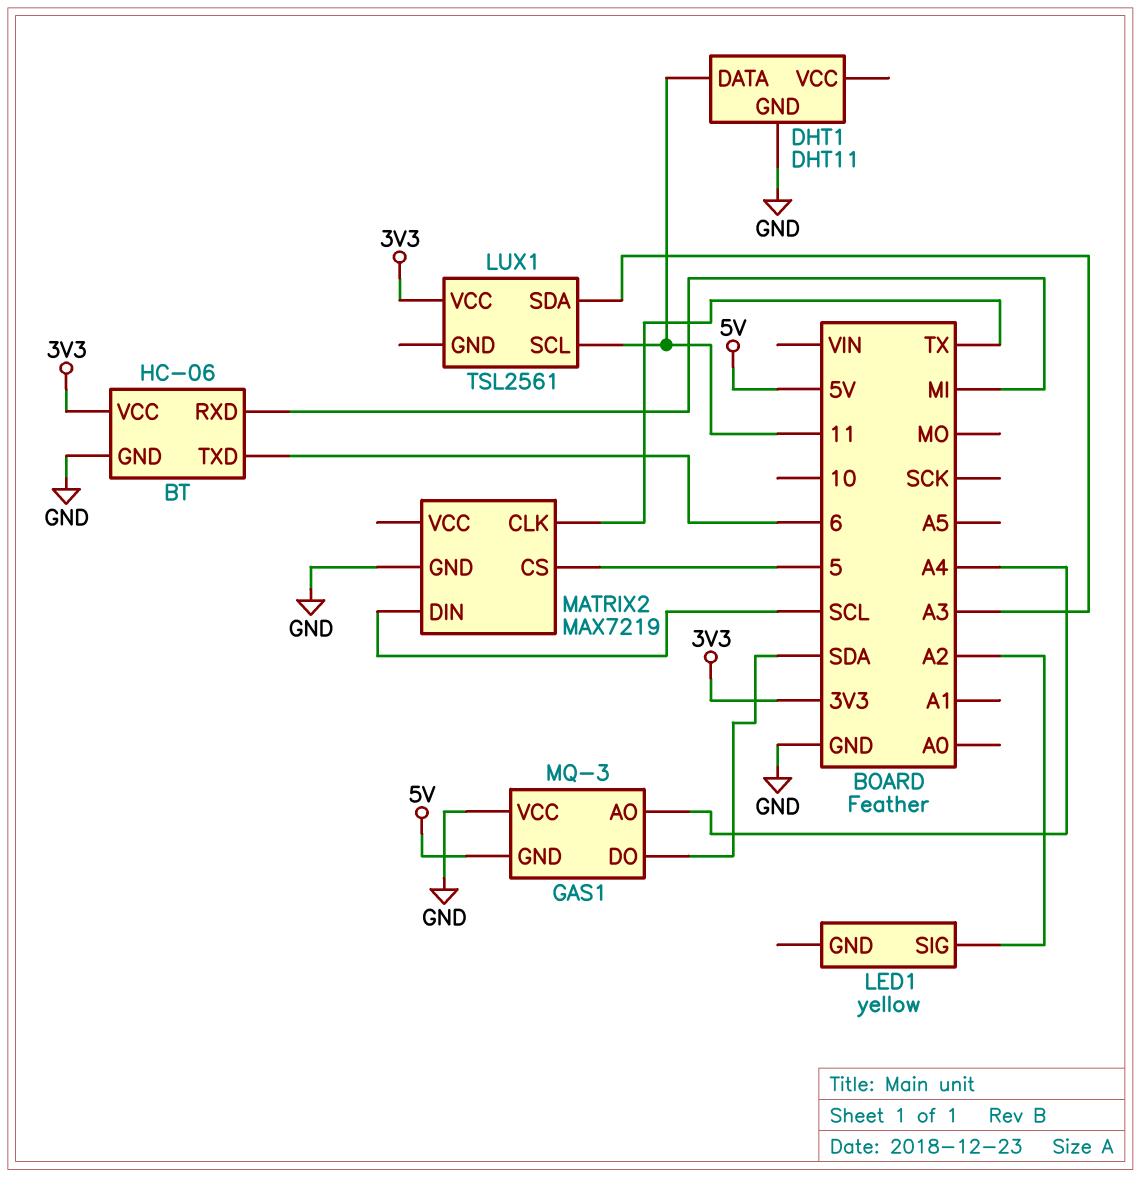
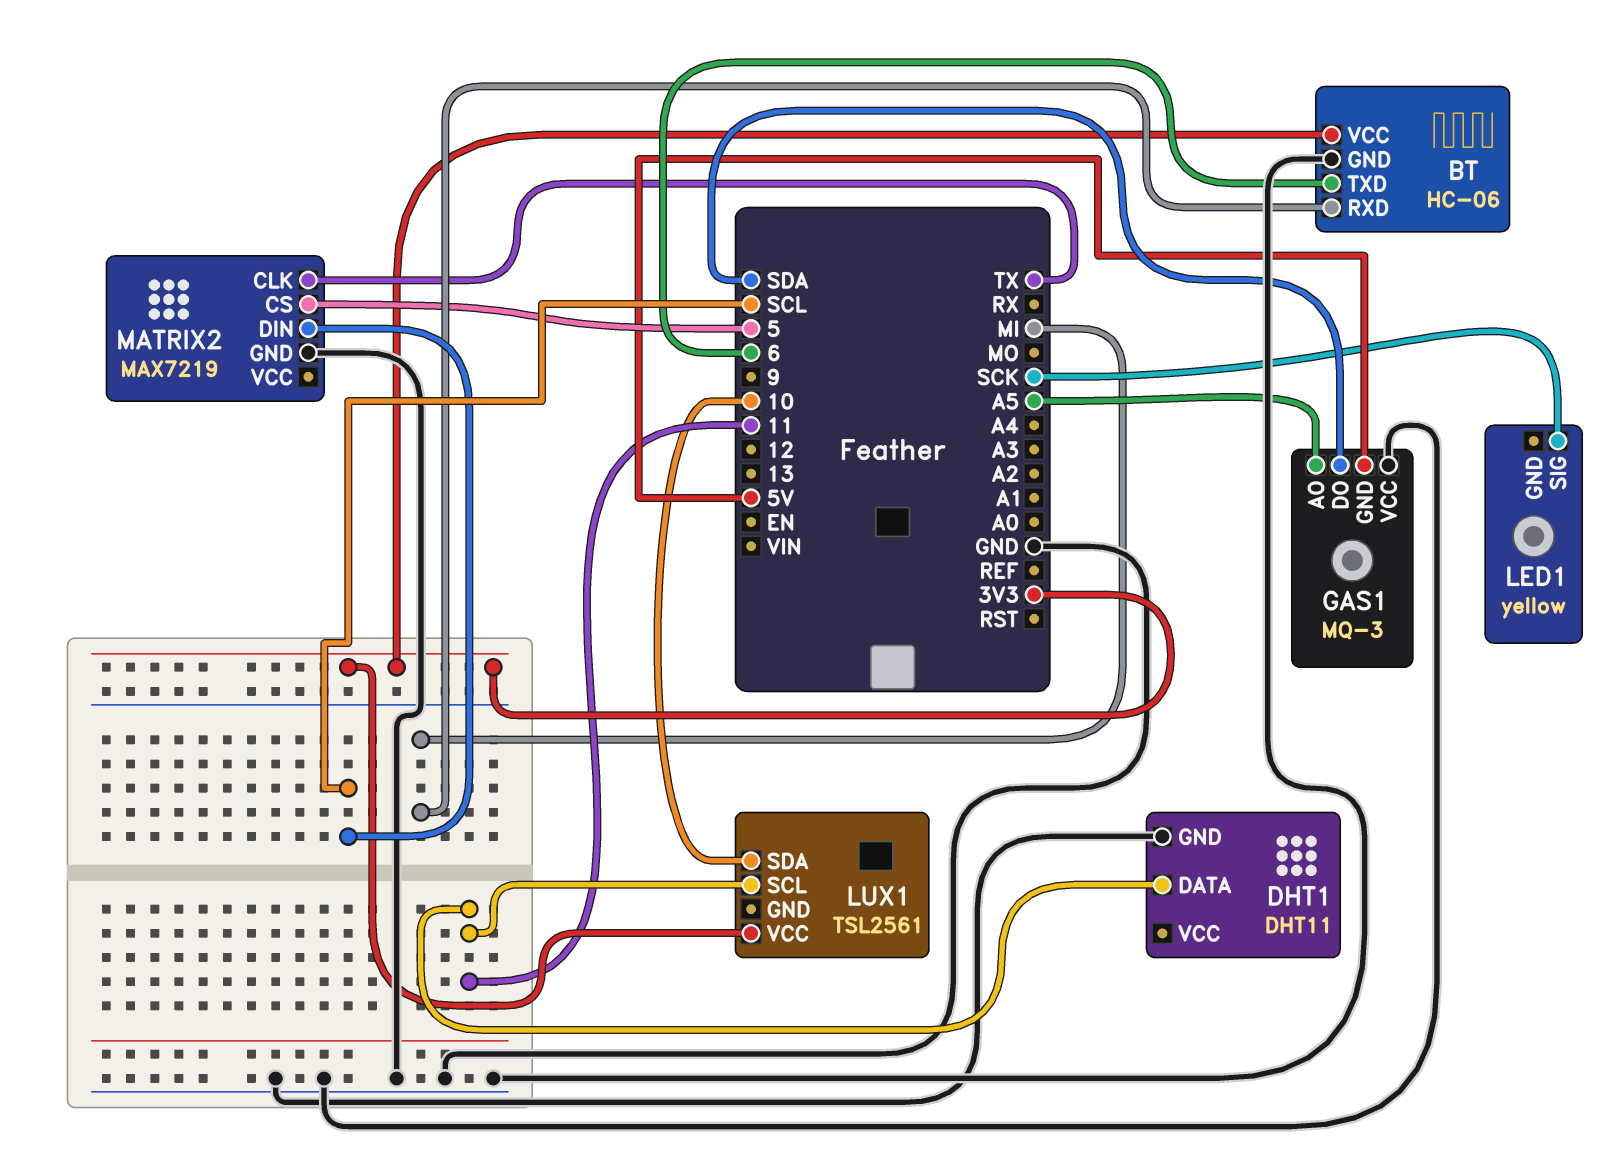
GAS1 pin AO: A4 -> A5
LED1 pin SIG: A2 -> SCK
LUX1 pin SDA: A3 -> 10

